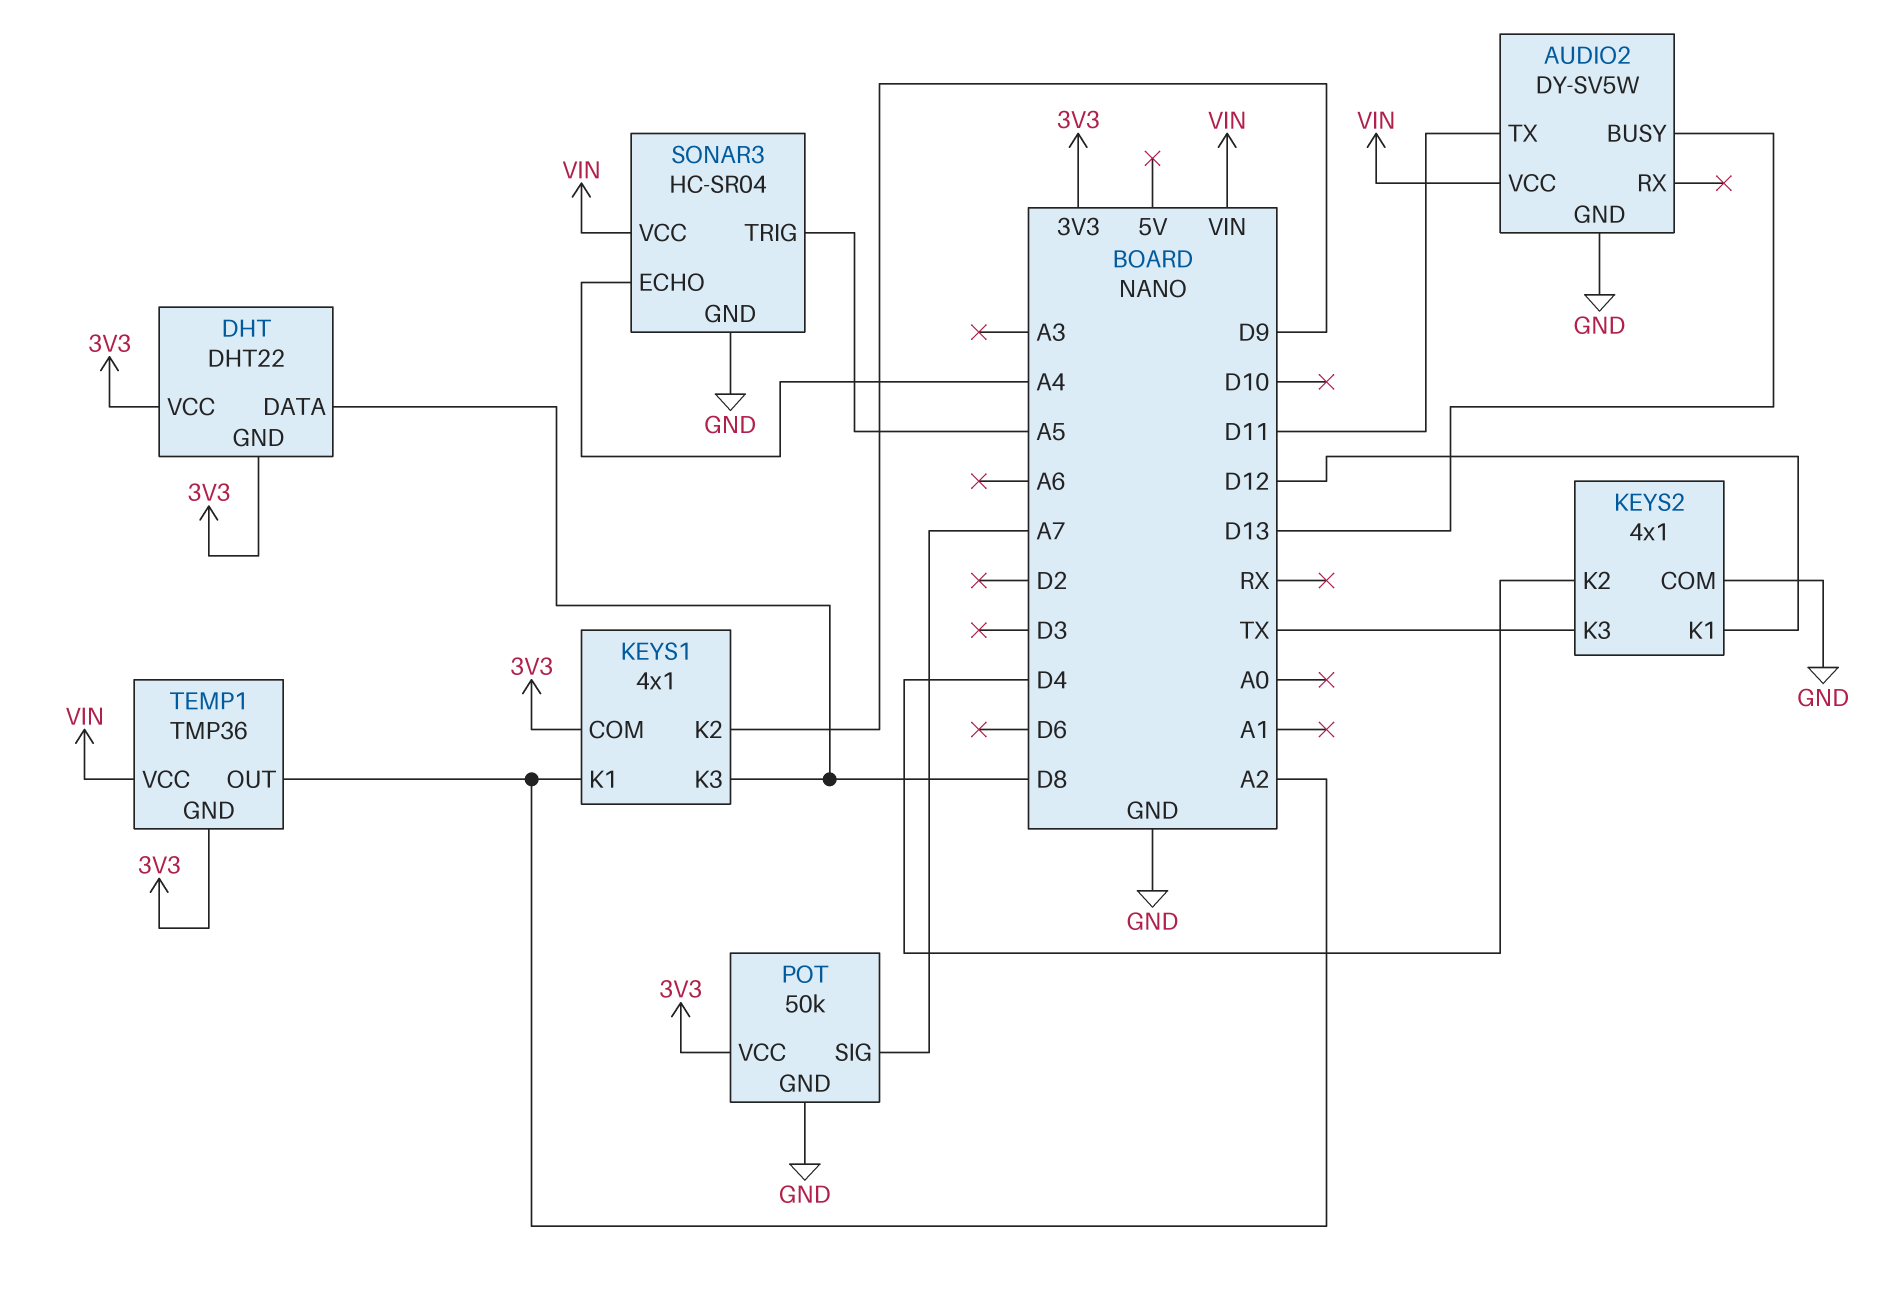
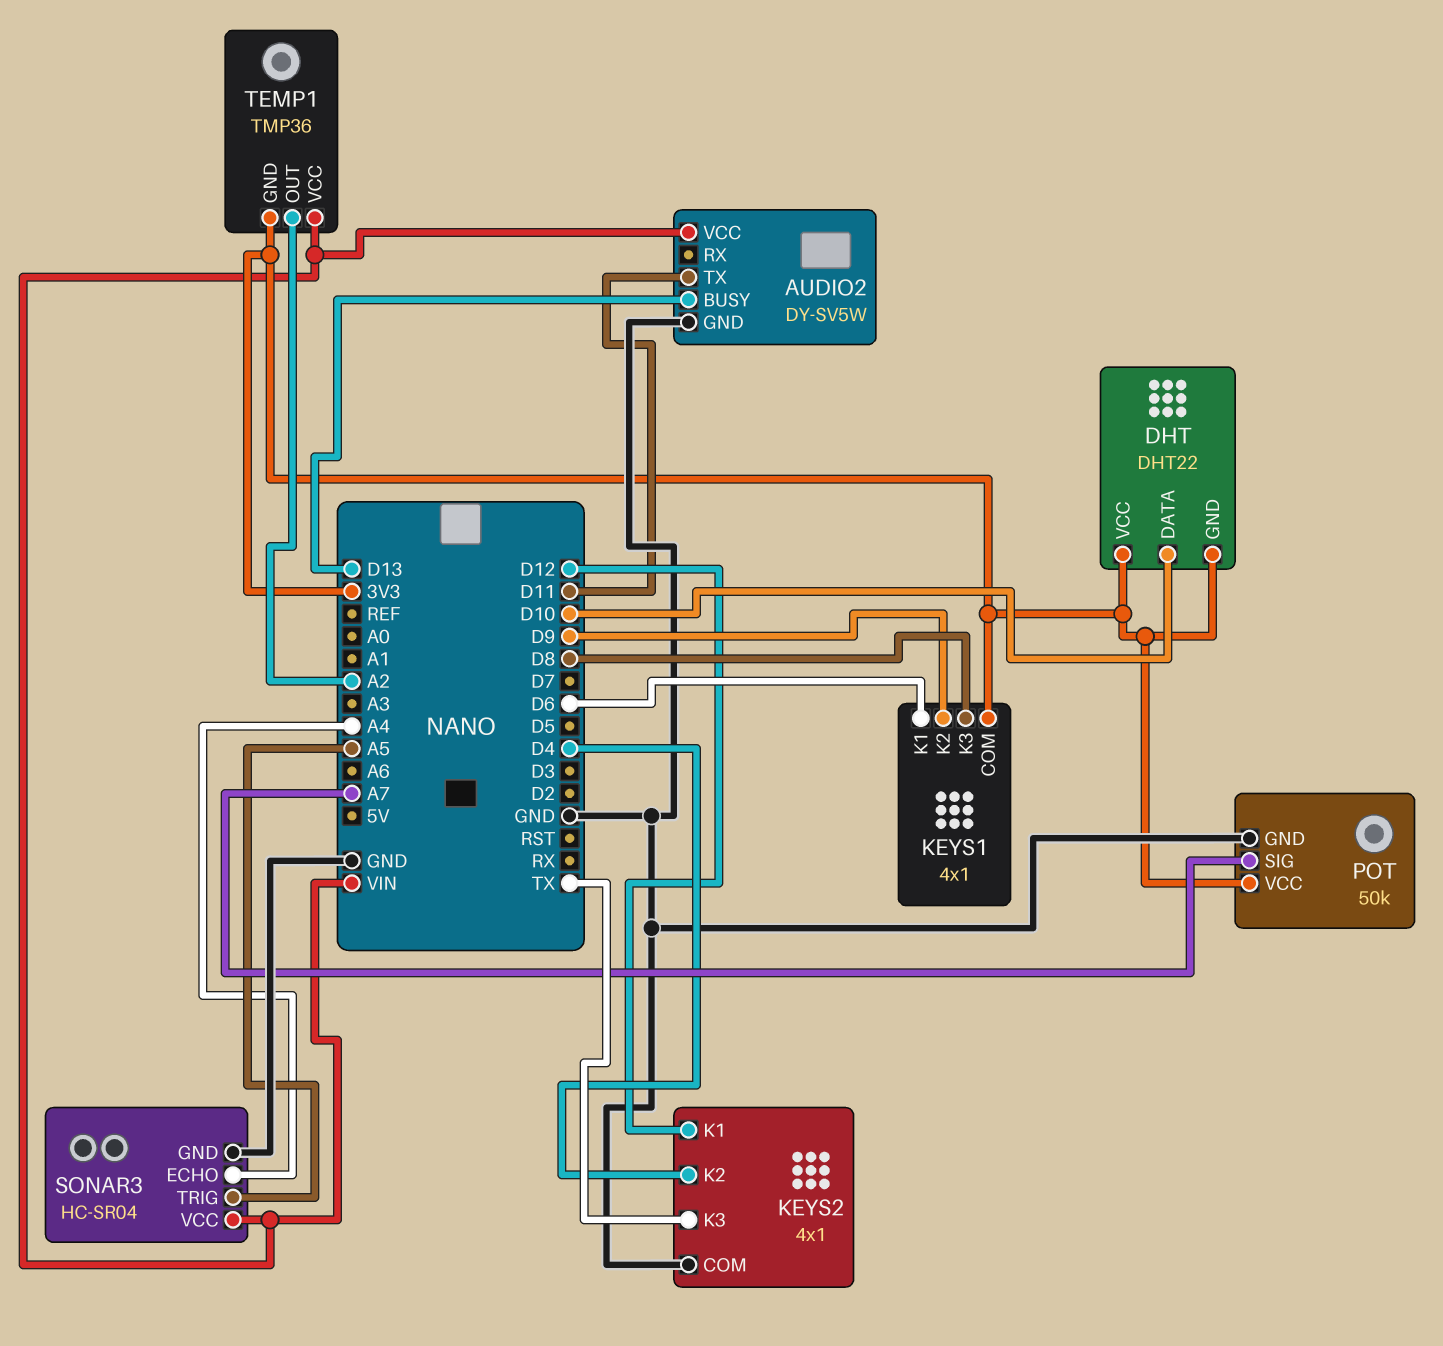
DHT pin DATA: D8 -> D10
KEYS1 pin K1: A2 -> D6

